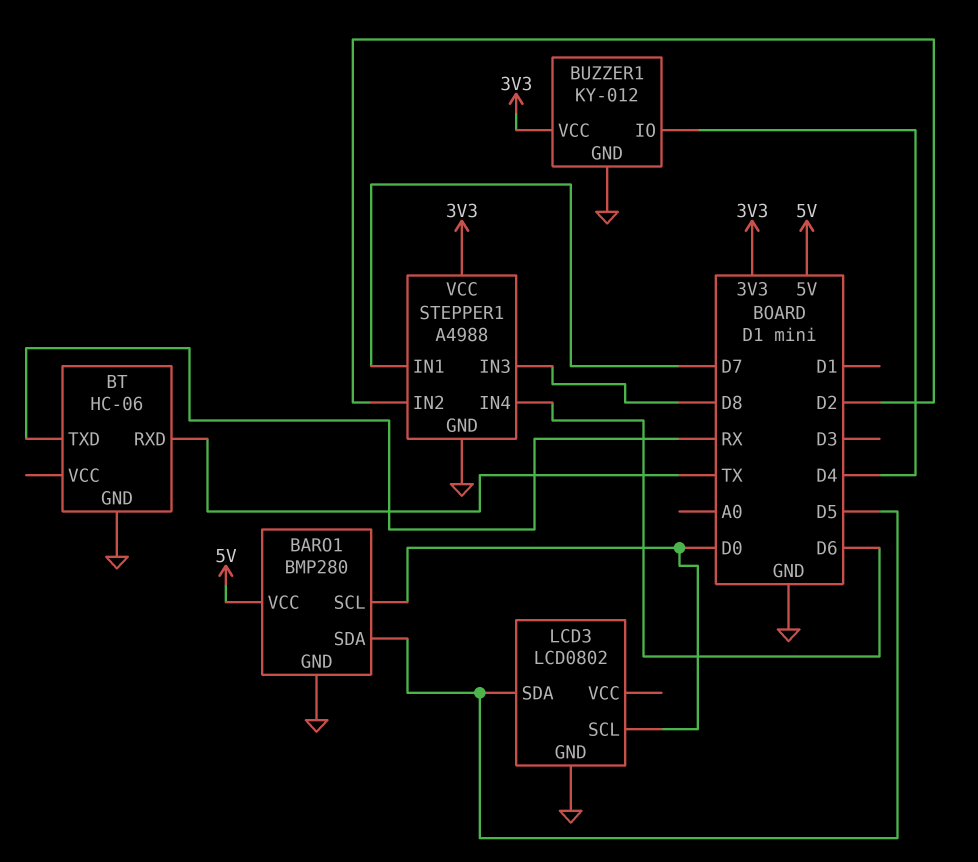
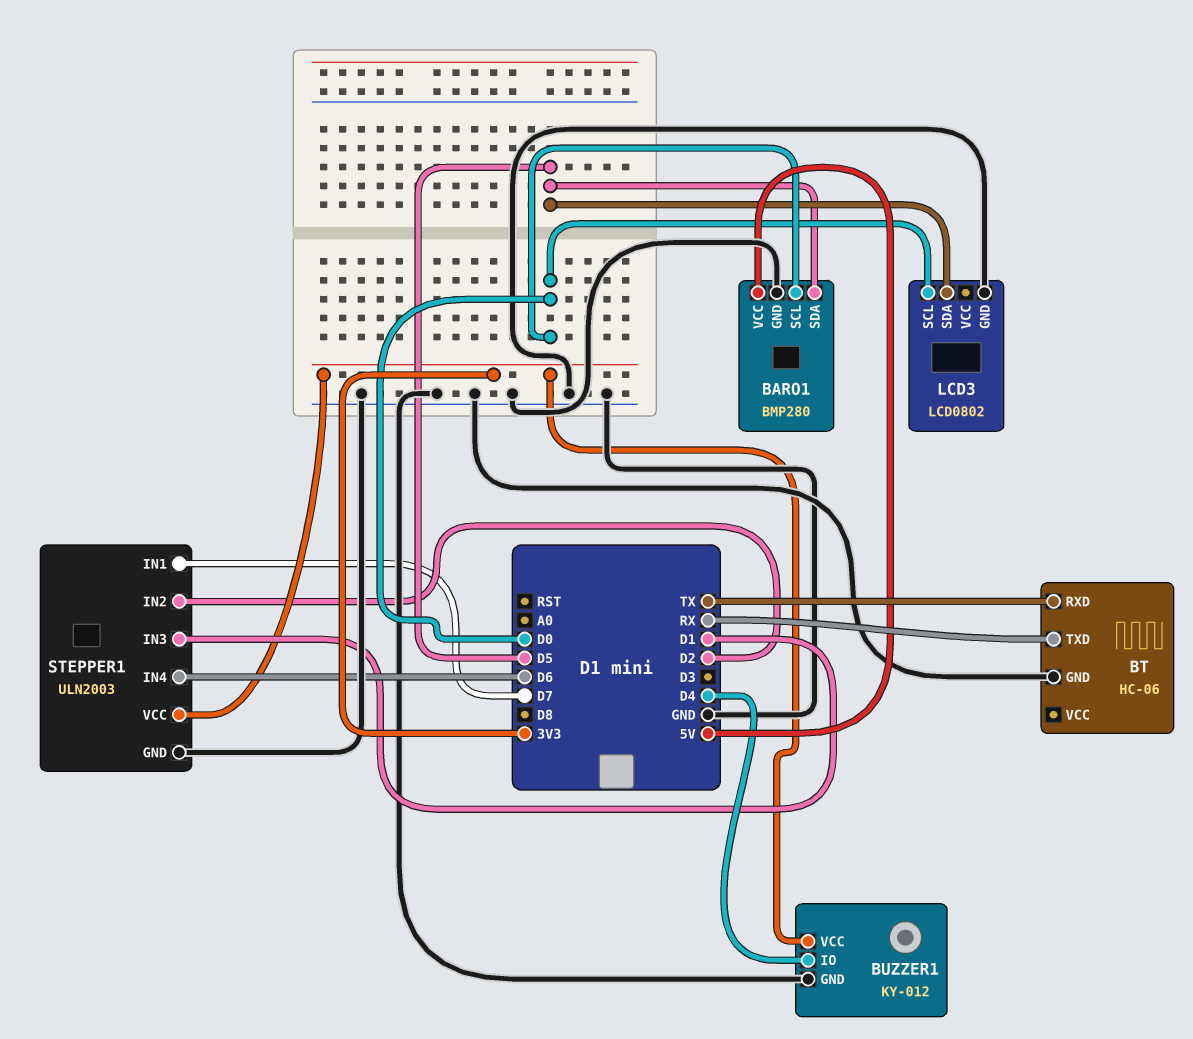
STEPPER1: A4988 -> ULN2003
STEPPER1 pin IN3: D8 -> D1

